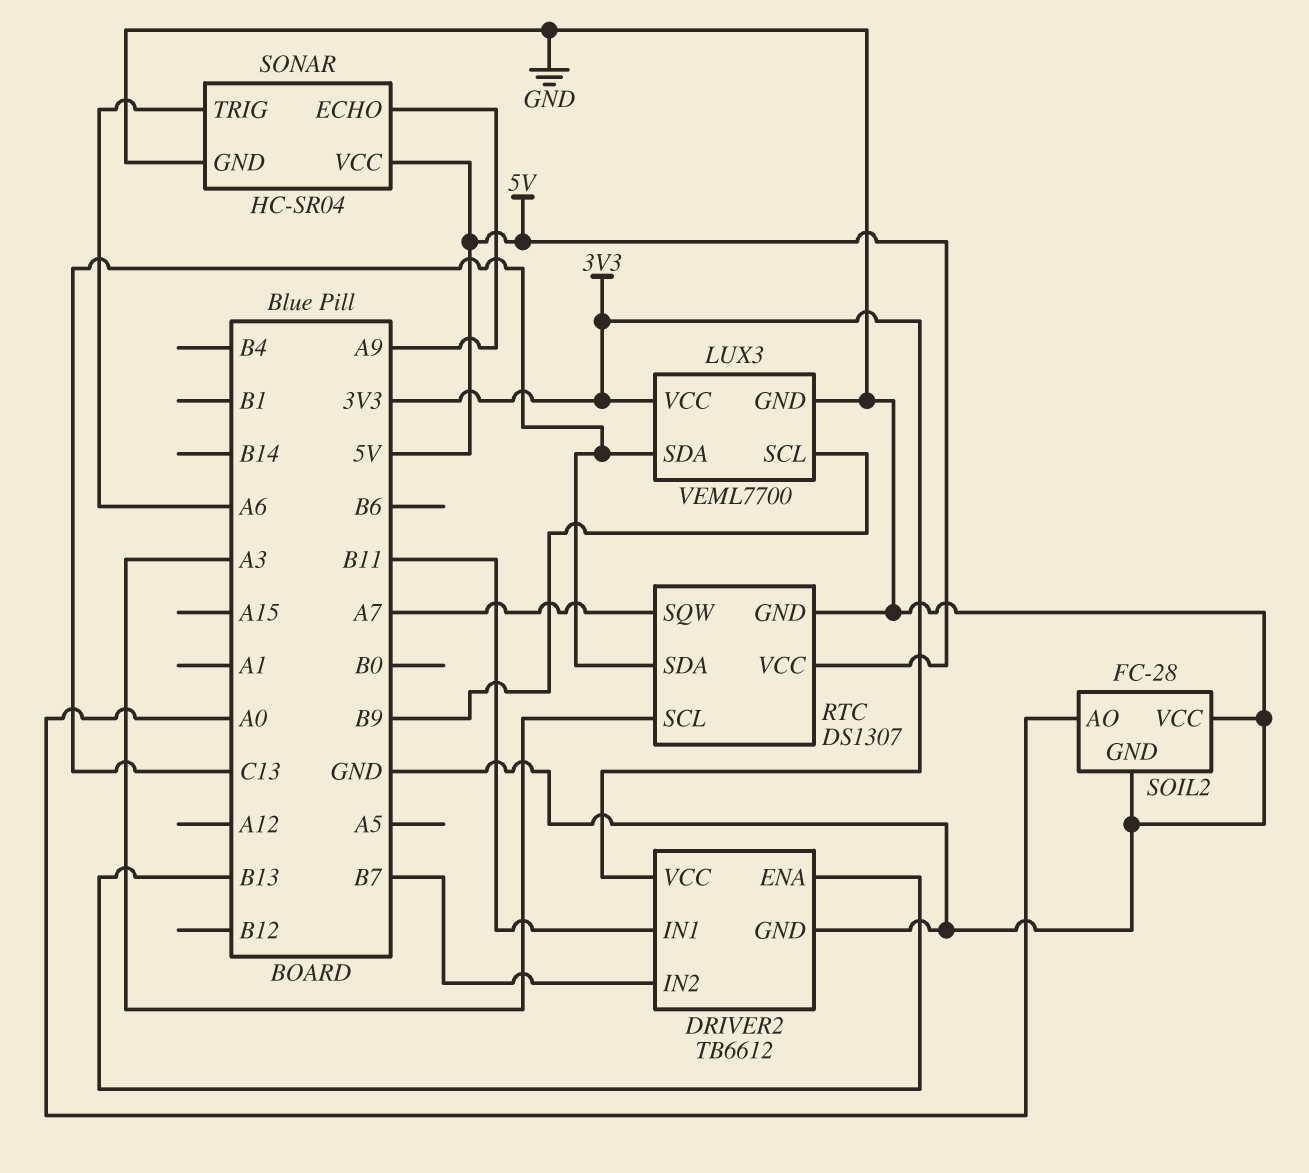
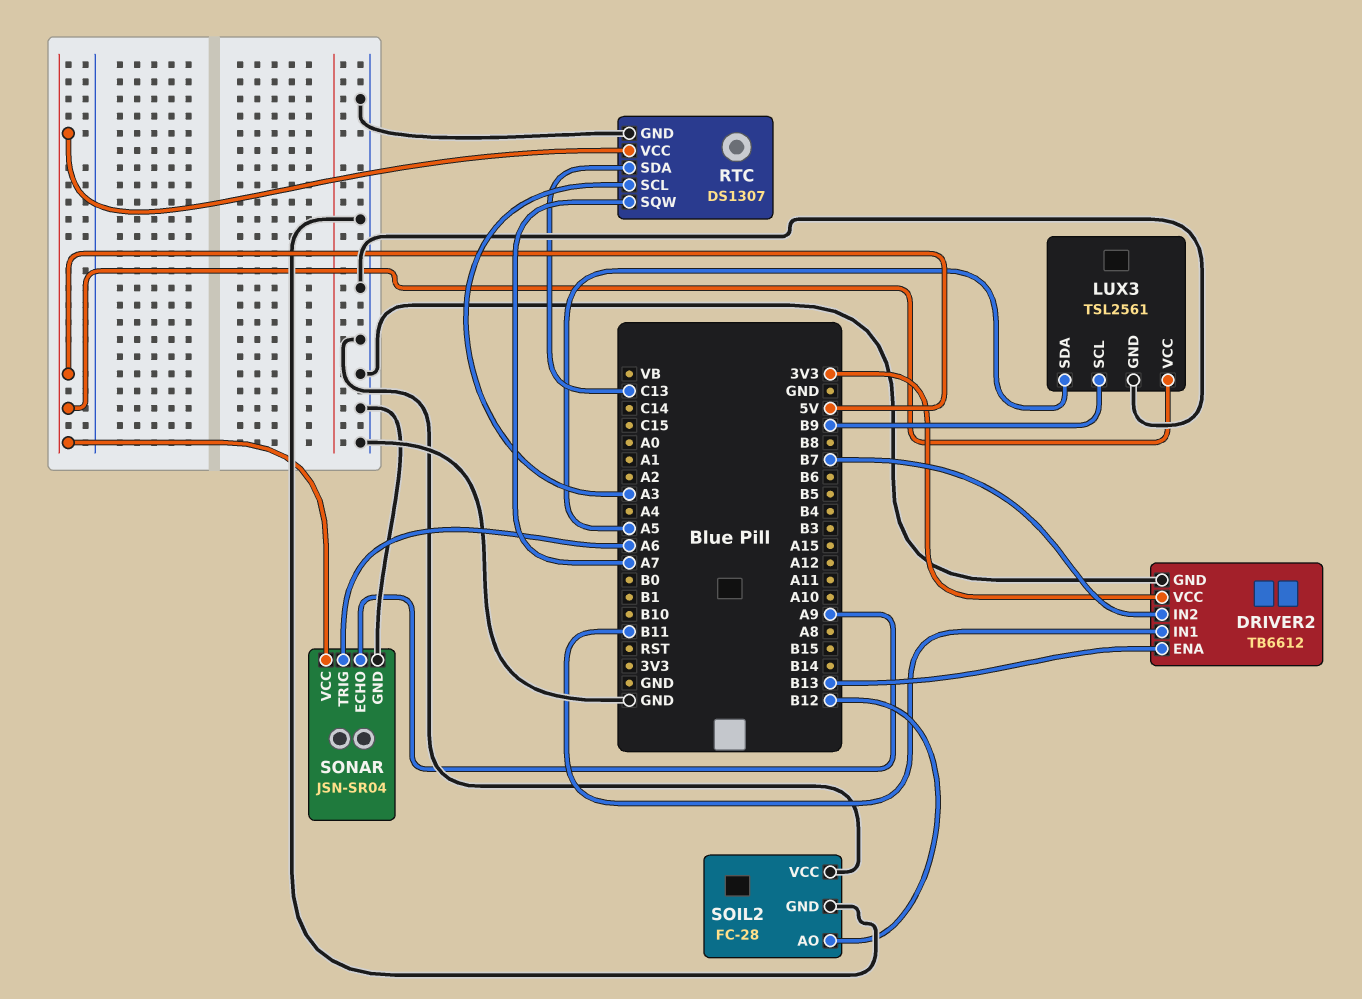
LUX3: VEML7700 -> TSL2561
LUX3 pin SDA: C13 -> A5
LUX3 pin VCC: 3V3 -> 5V
SOIL2 pin AO: A0 -> B12
SONAR: HC-SR04 -> JSN-SR04

